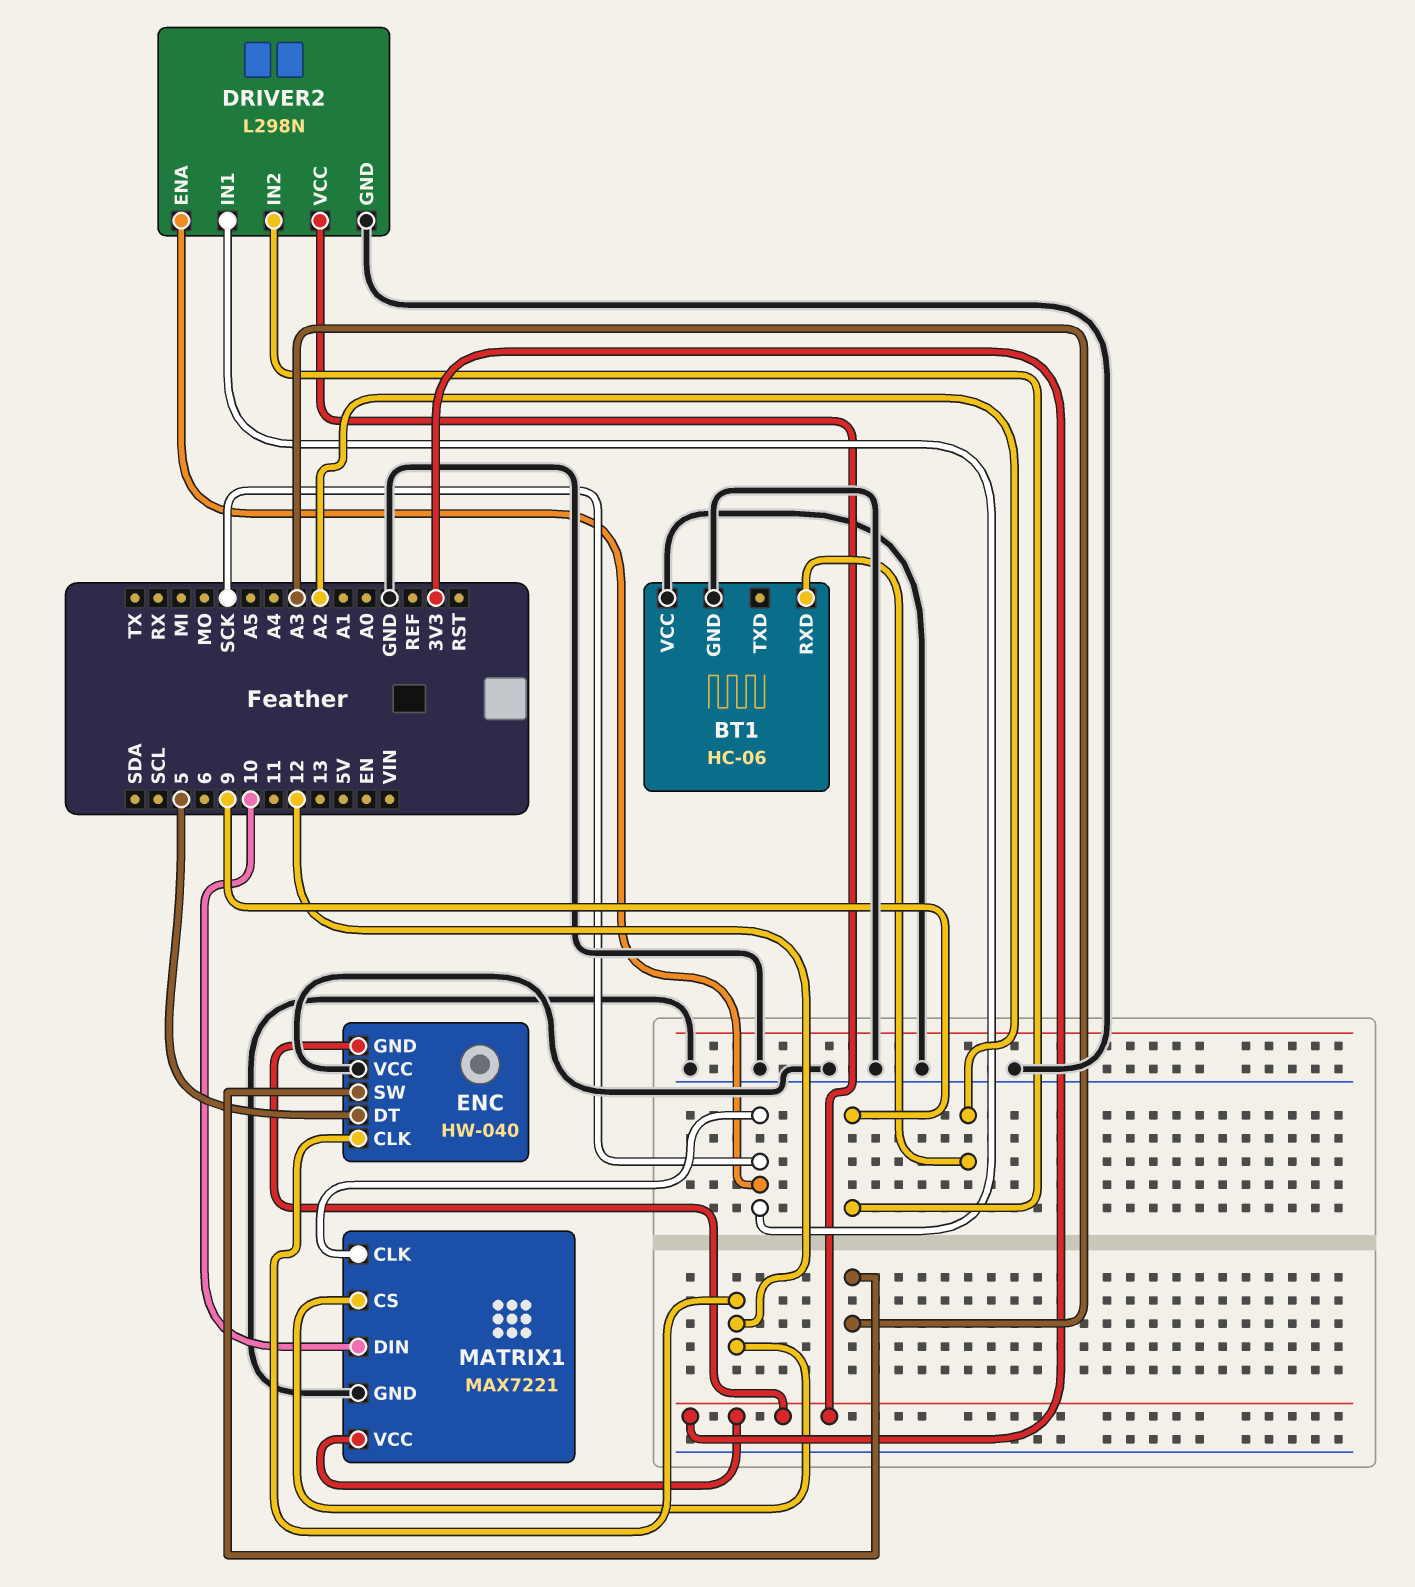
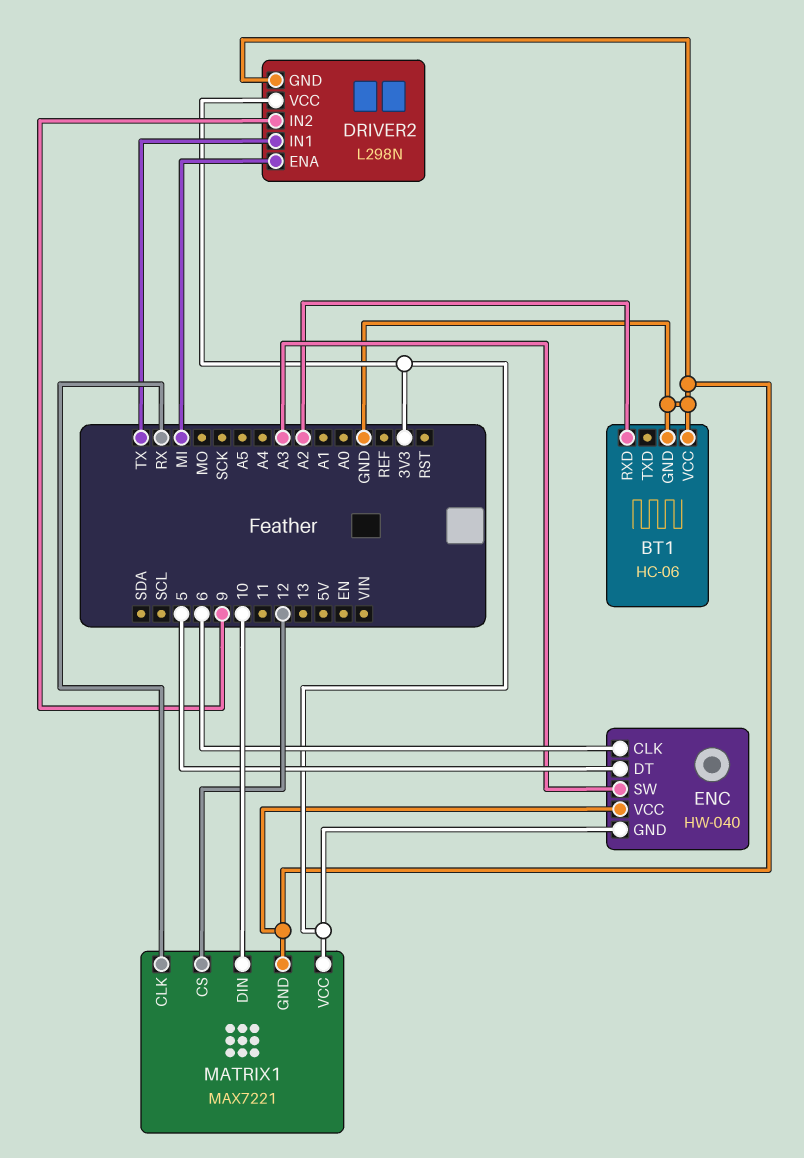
DRIVER2 pin ENA: SCK -> MI
DRIVER2 pin IN1: SCK -> TX
ENC pin CLK: 12 -> 6
MATRIX1 pin CLK: SCK -> RX

